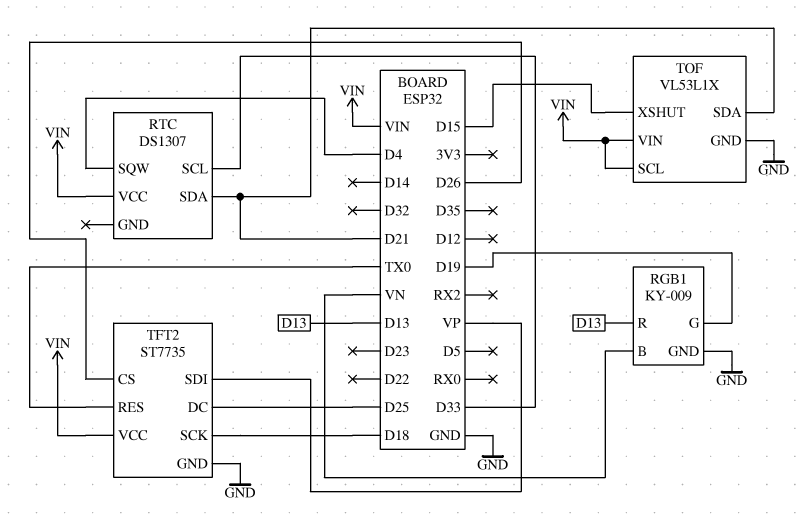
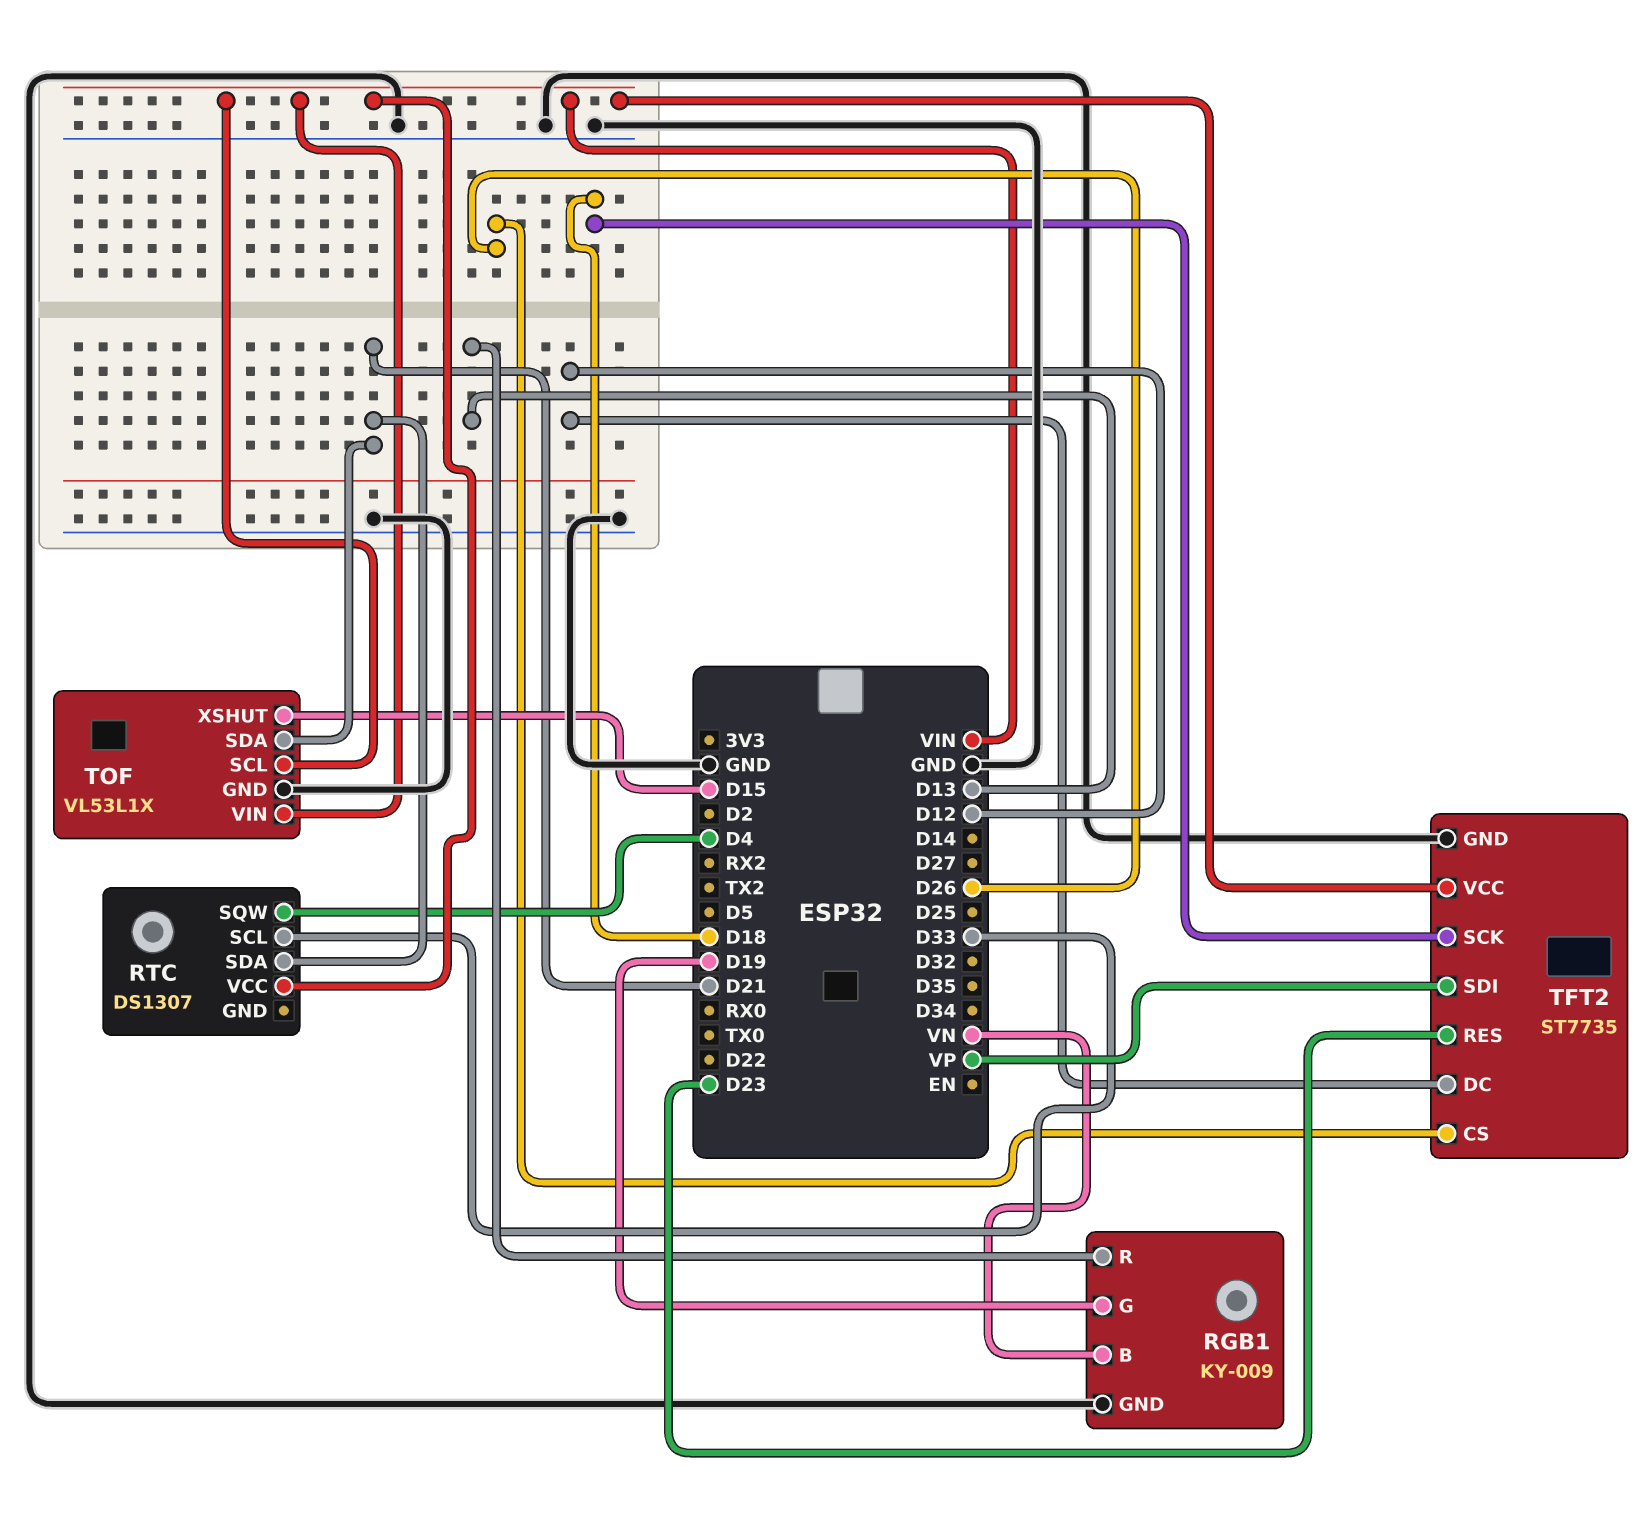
TFT2 pin DC: D25 -> D12
TFT2 pin RES: TX0 -> D23

